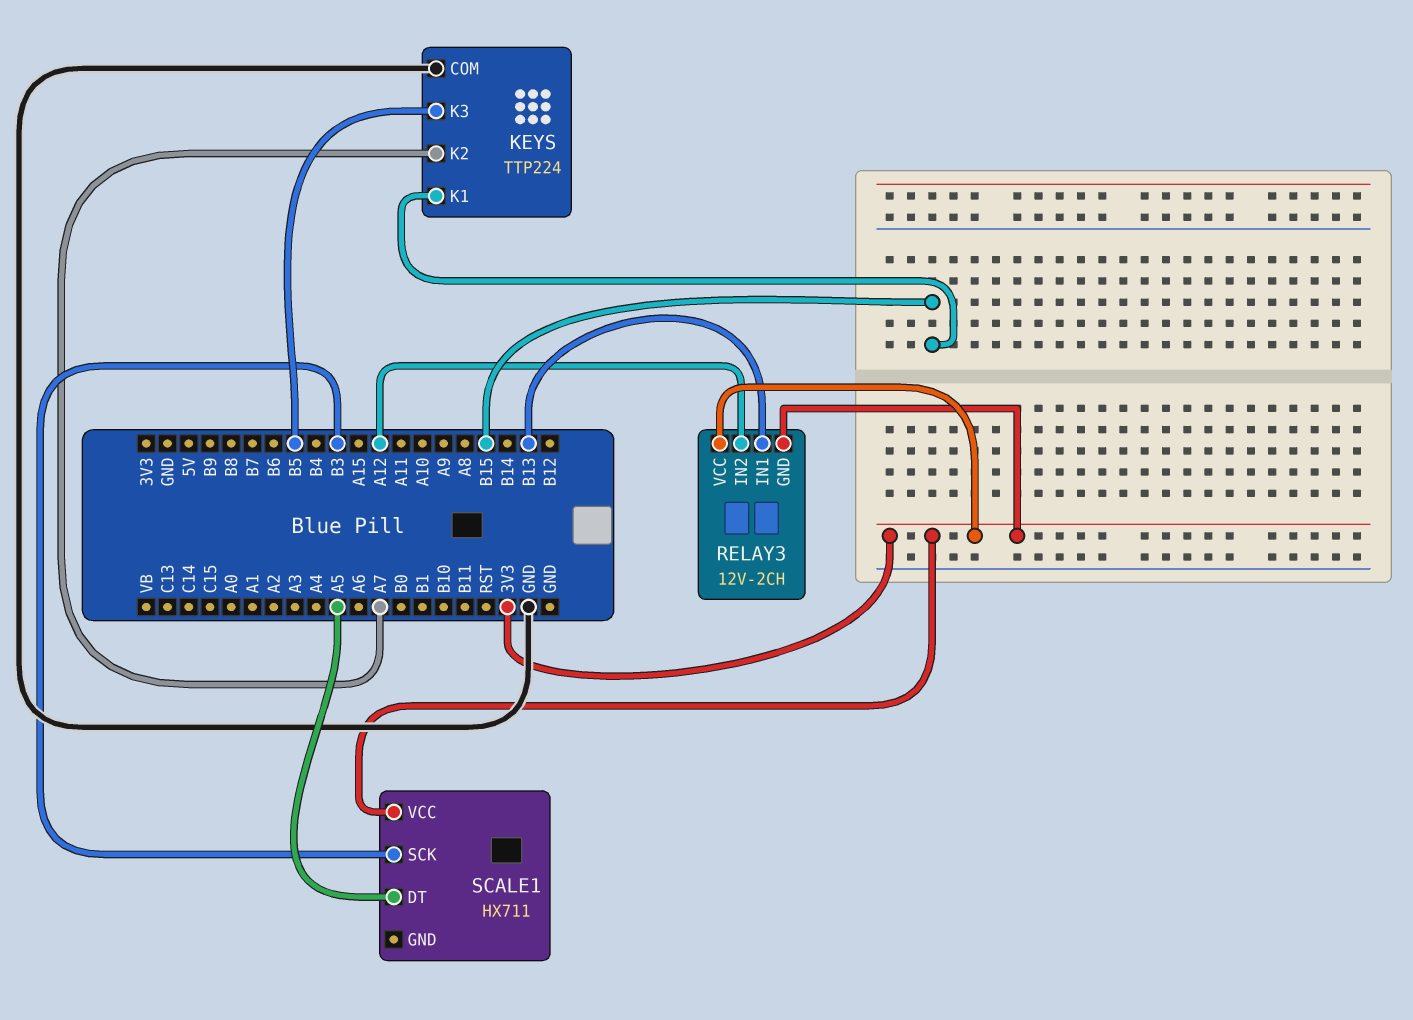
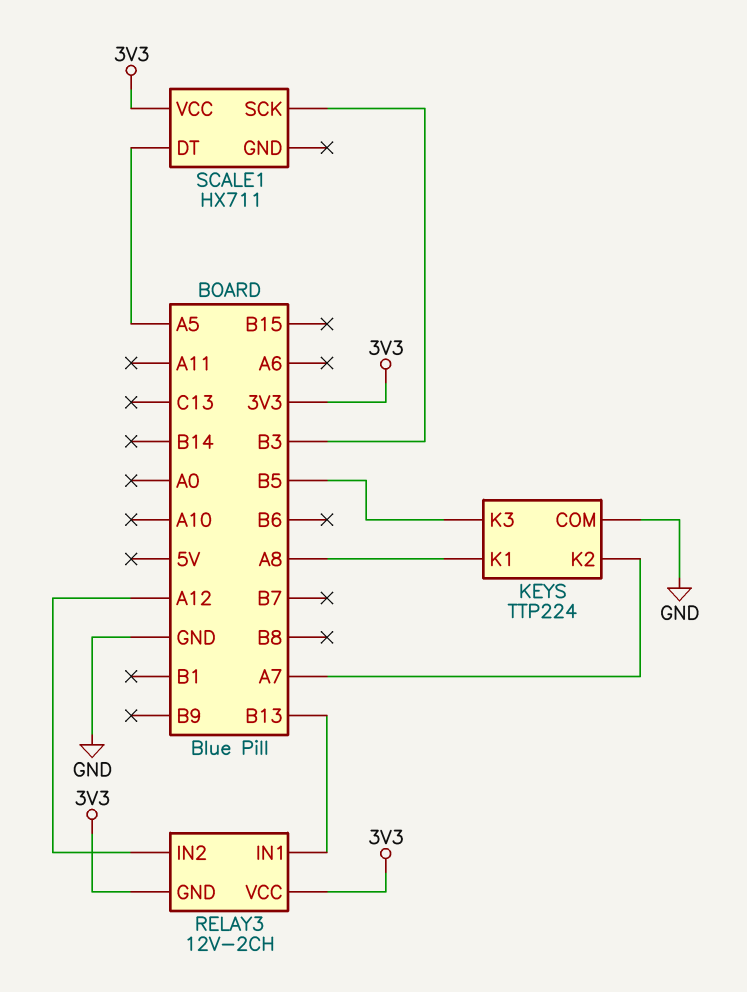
KEYS pin K1: B15 -> A8

